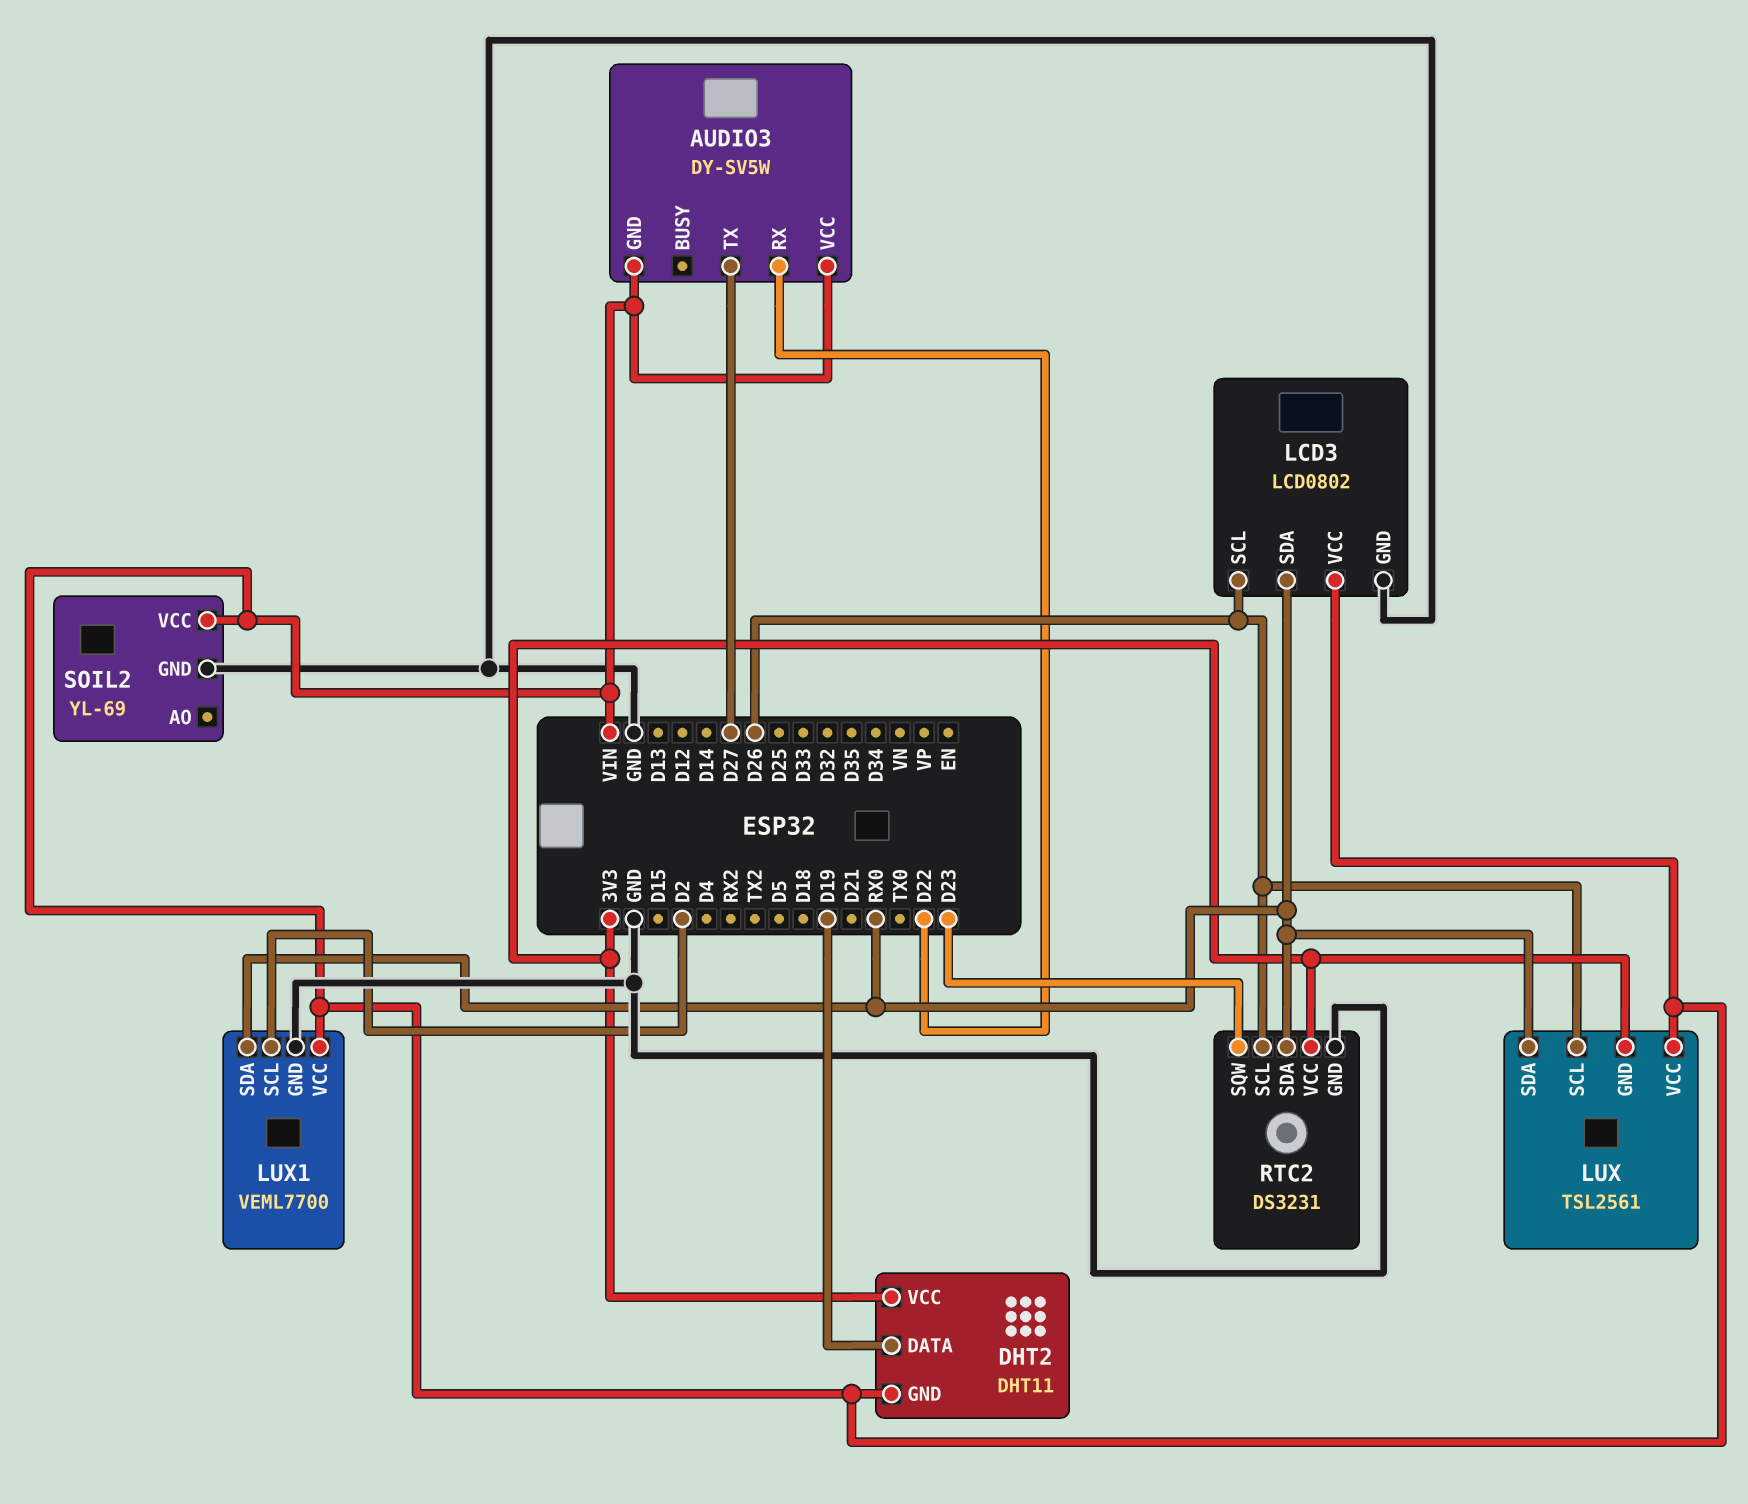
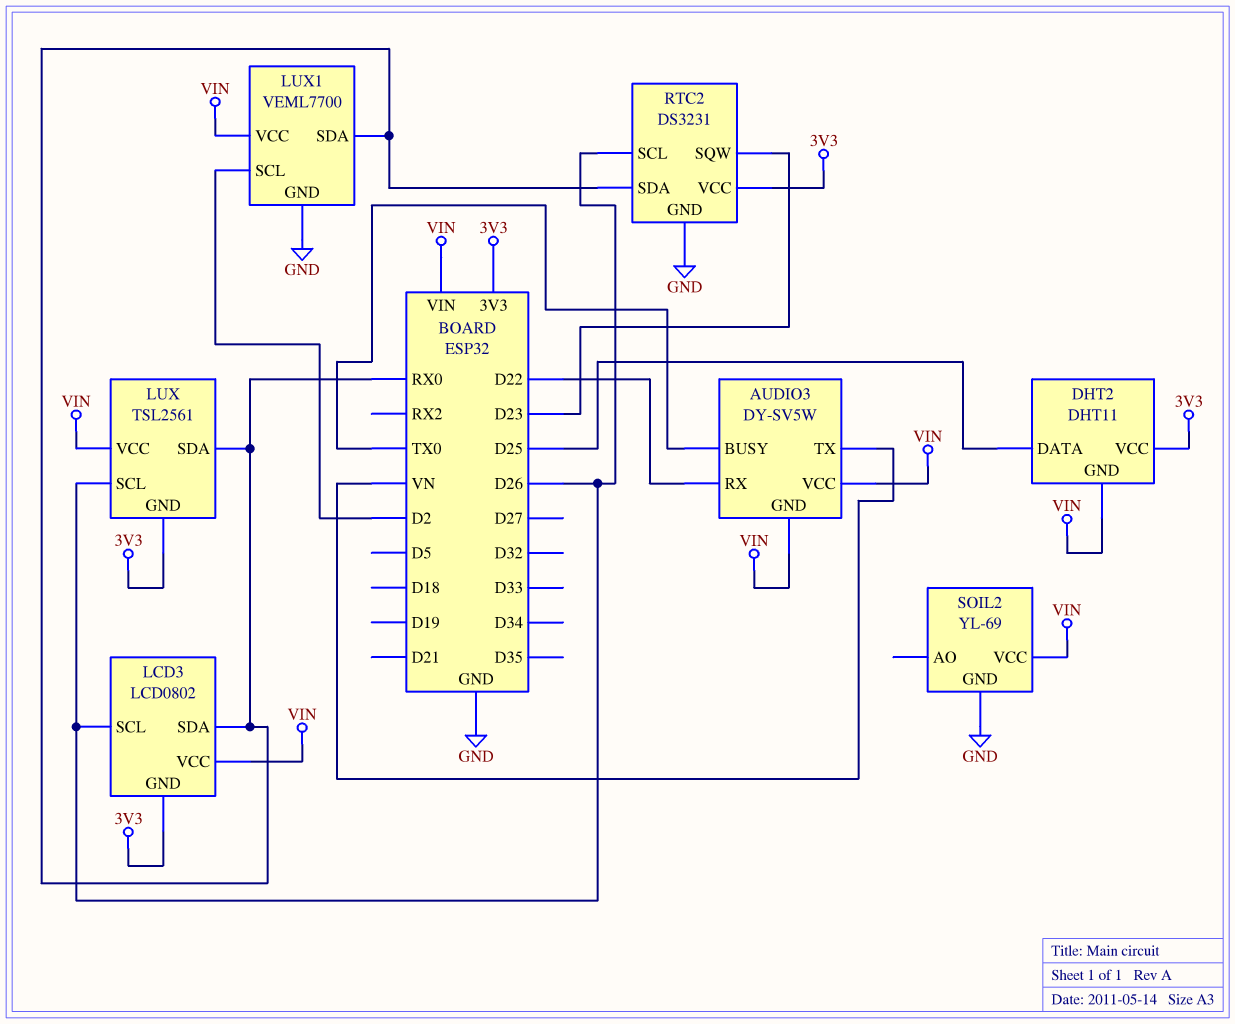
AUDIO3 pin BUSY: none -> TX0
AUDIO3 pin TX: D27 -> VN
DHT2 pin DATA: D19 -> D25
LCD3 pin GND: GND -> 3V3

